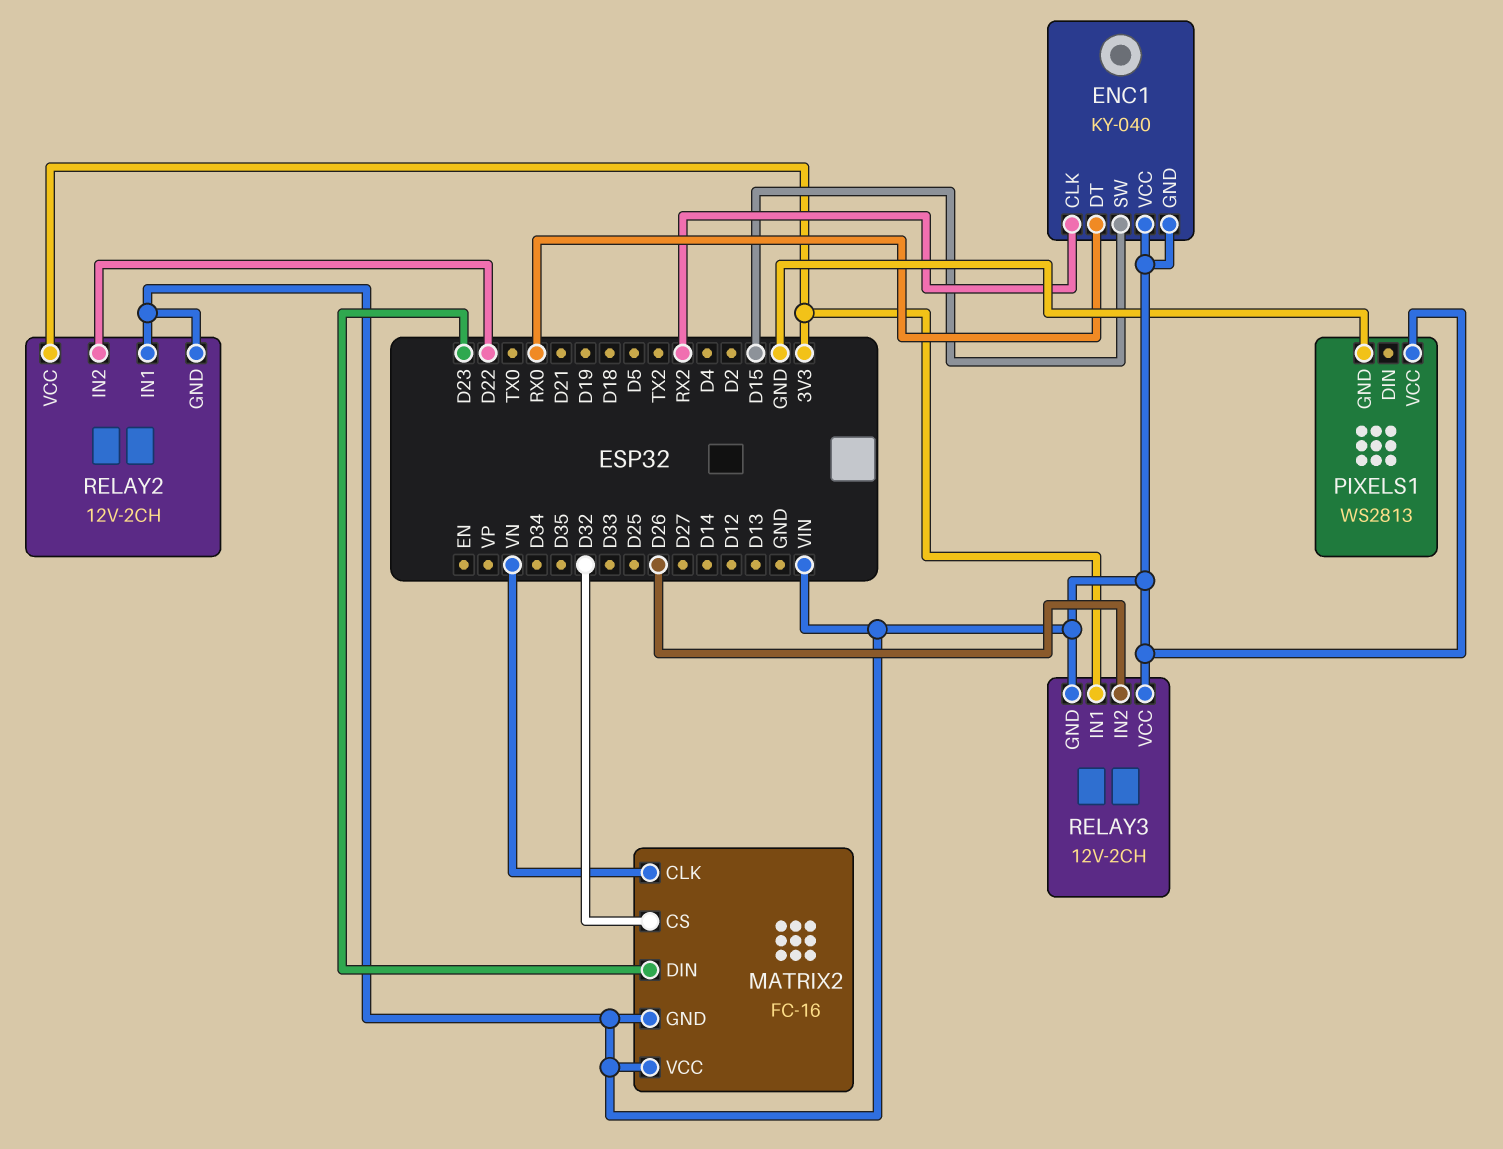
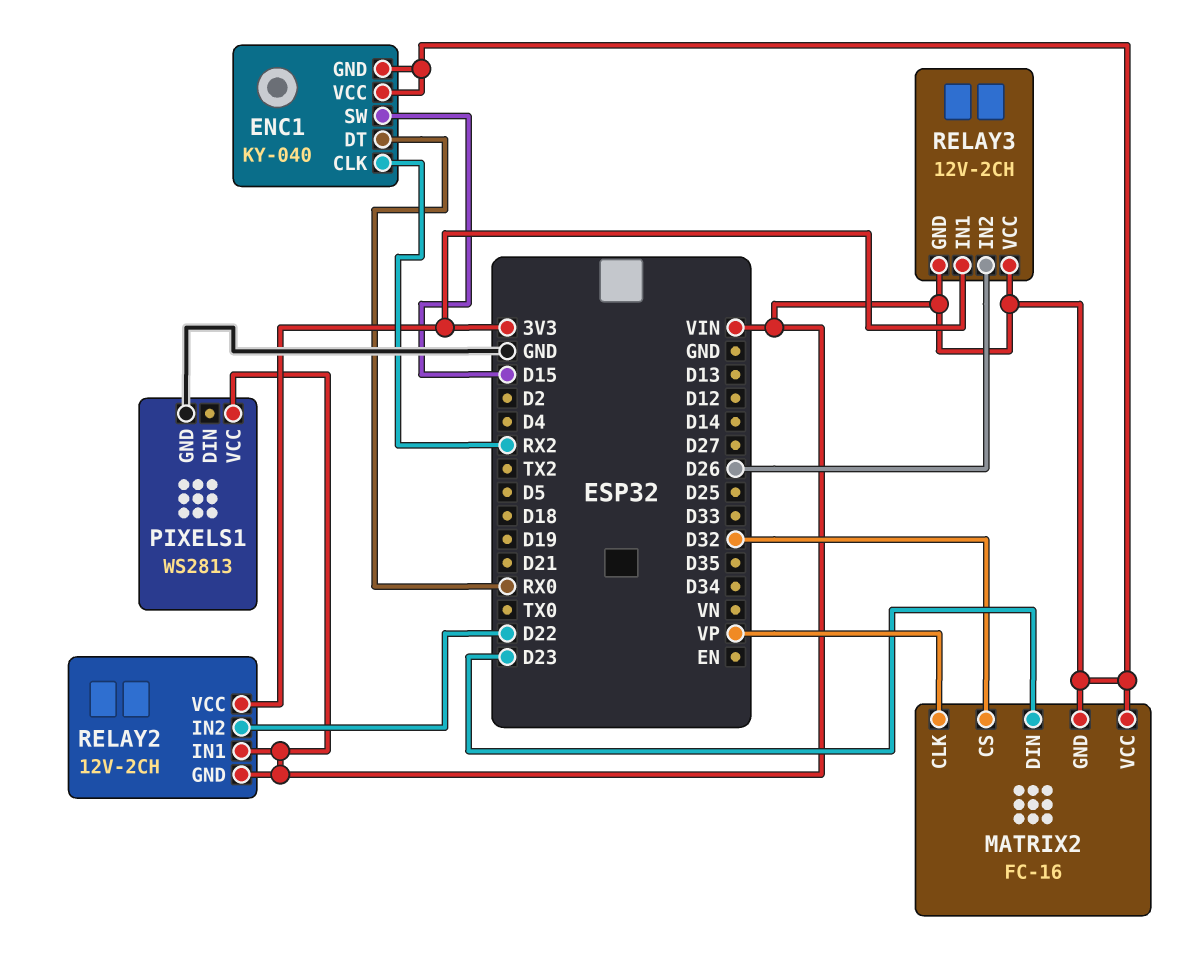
MATRIX2 pin CLK: VN -> VP

